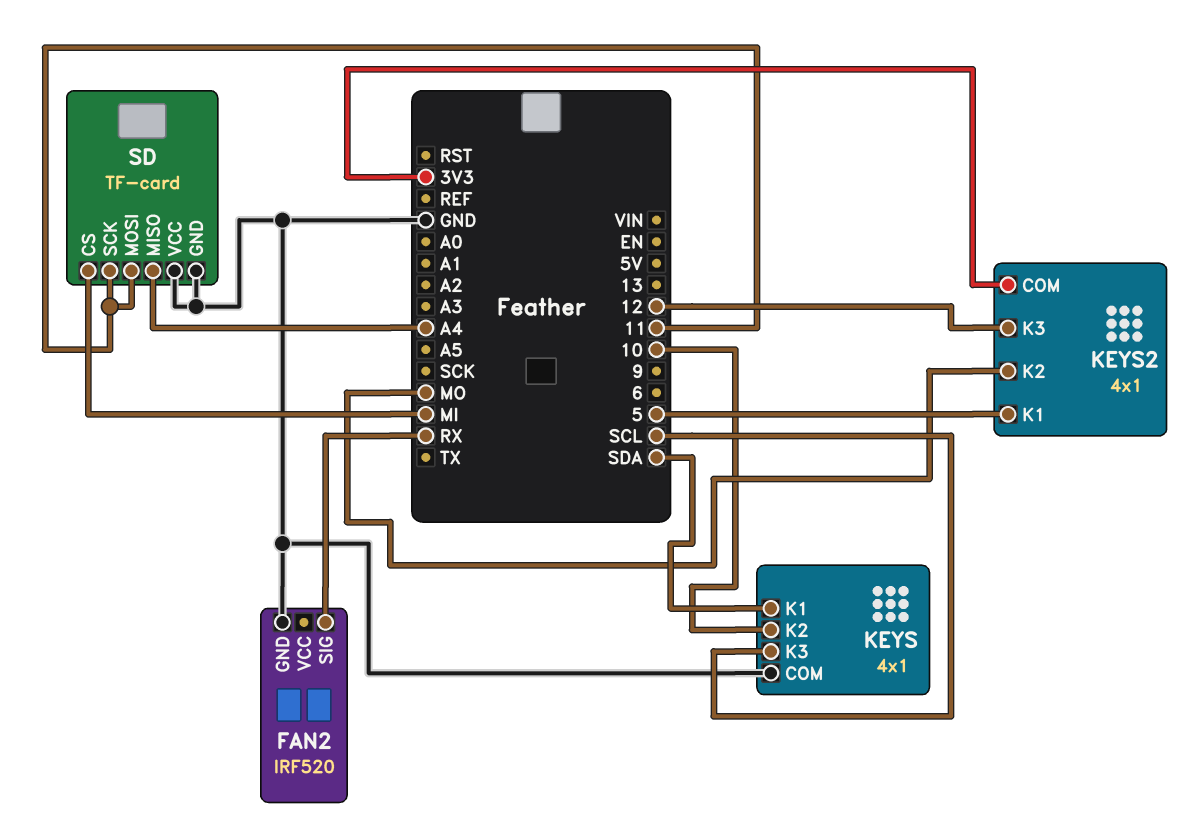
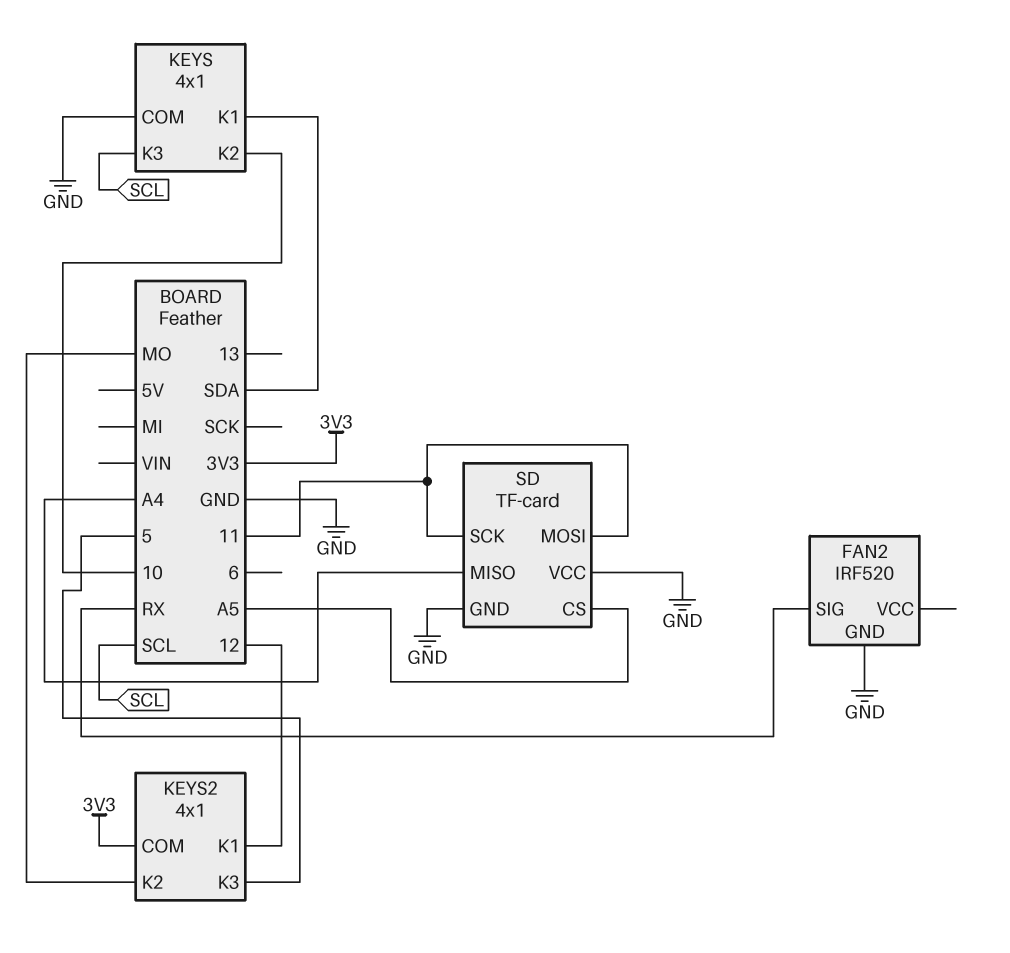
KEYS2 pin K1: 5 -> 12
KEYS2 pin K3: 12 -> 5
SD pin CS: MI -> A5

